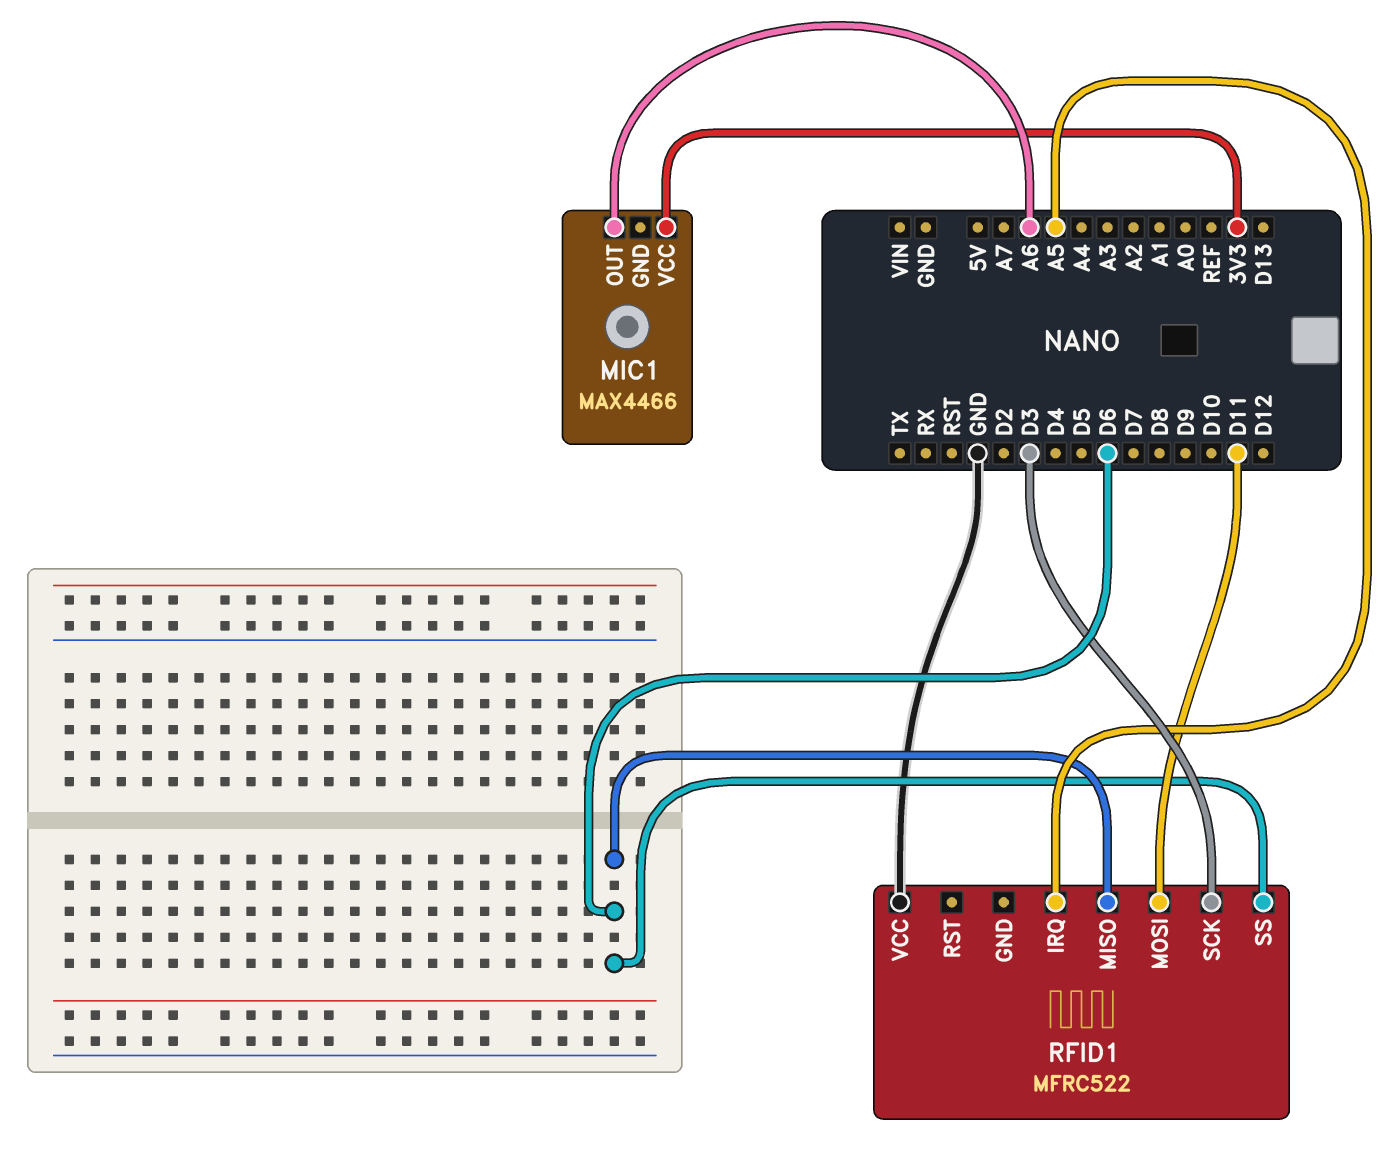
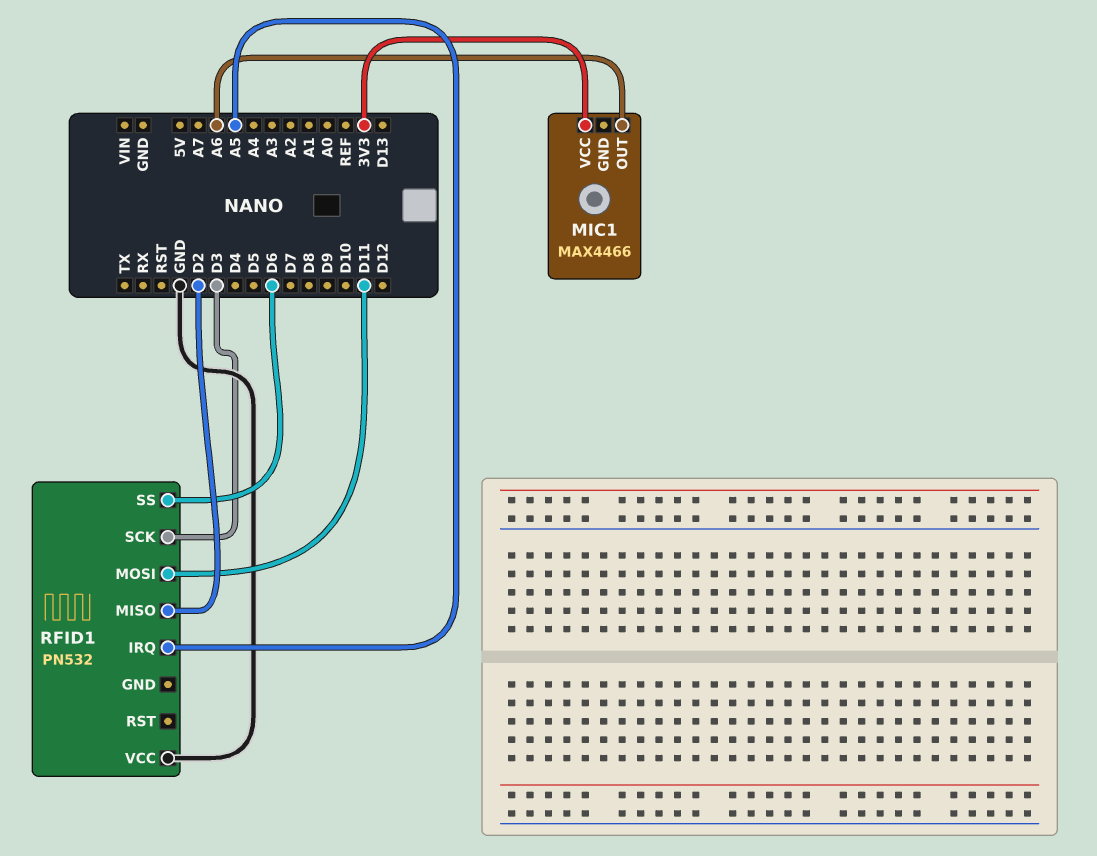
RFID1: MFRC522 -> PN532
RFID1 pin MISO: D6 -> D2

